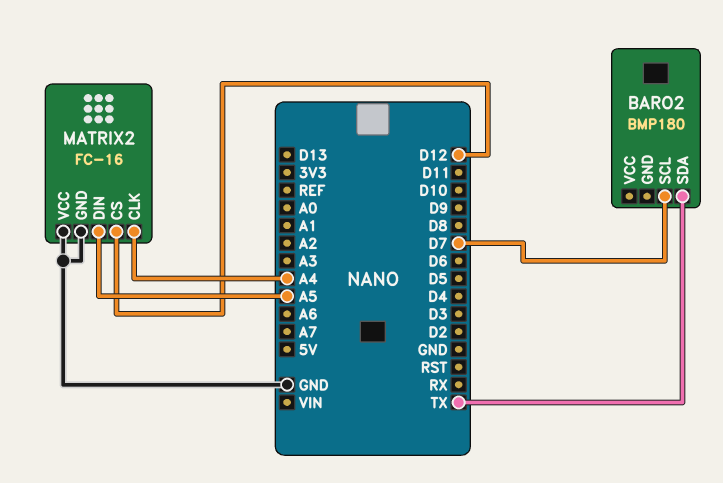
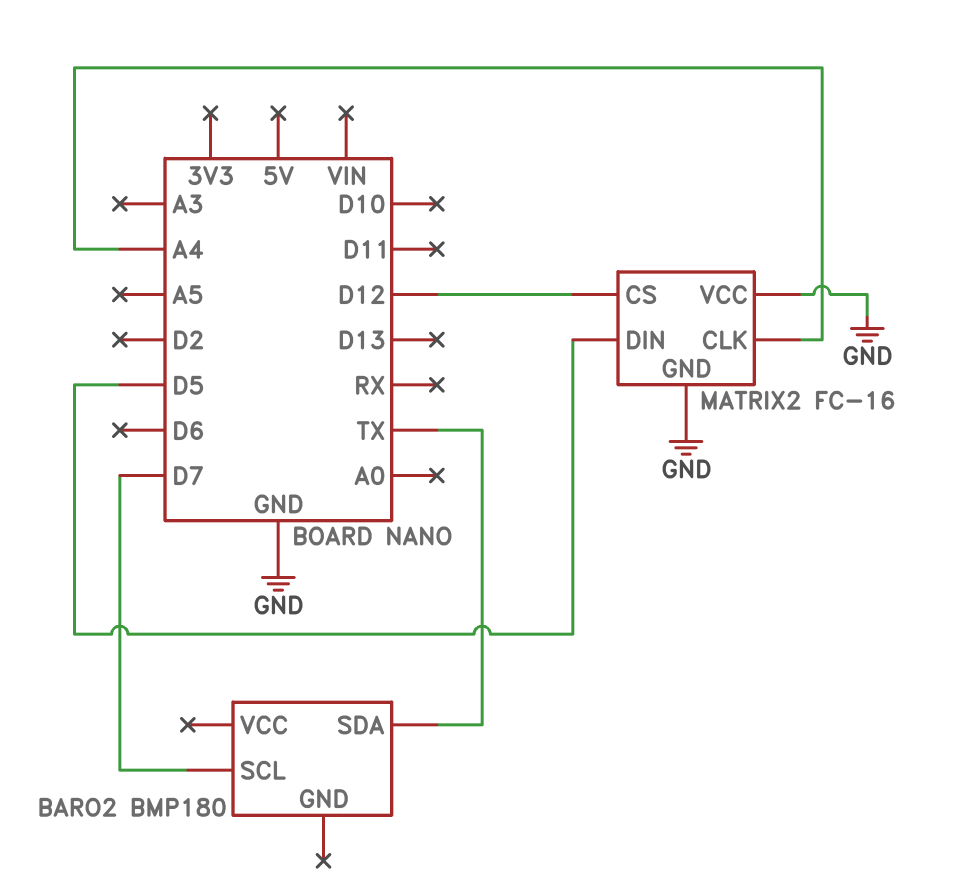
MATRIX2 pin DIN: A5 -> D5

